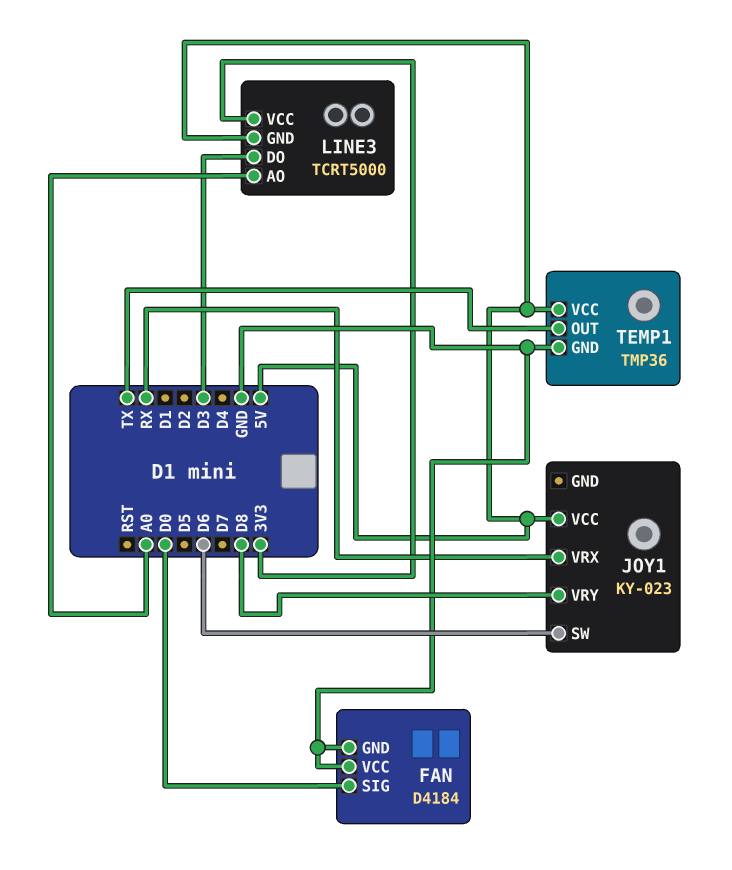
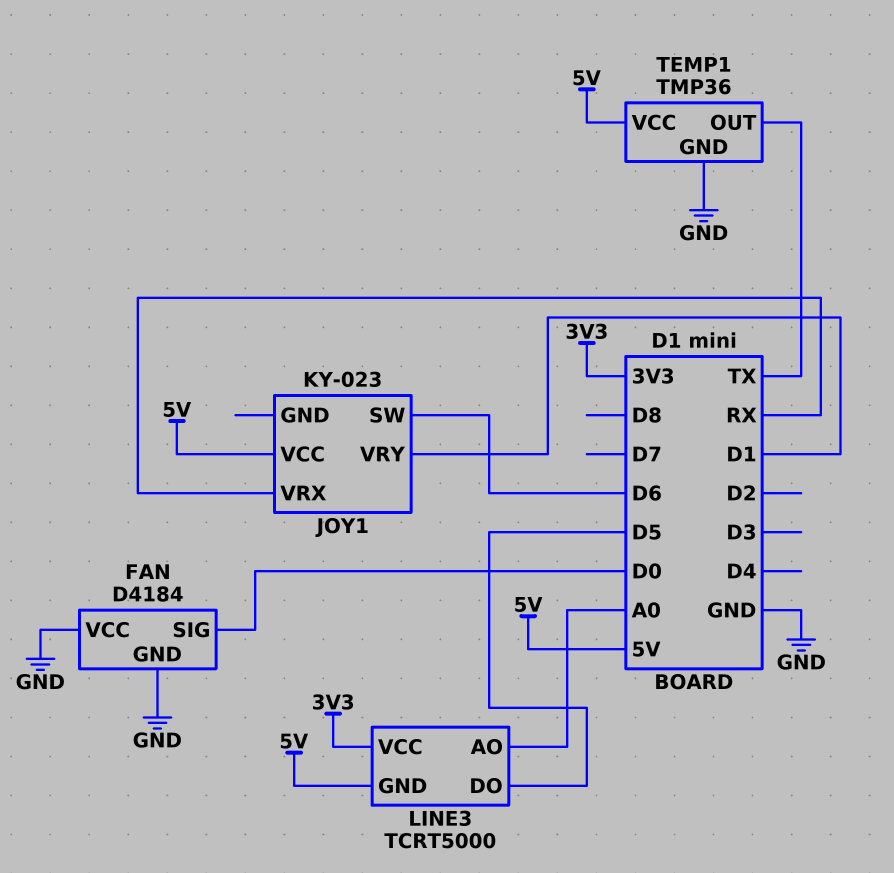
JOY1 pin VRY: D8 -> D1
LINE3 pin DO: D3 -> D5

